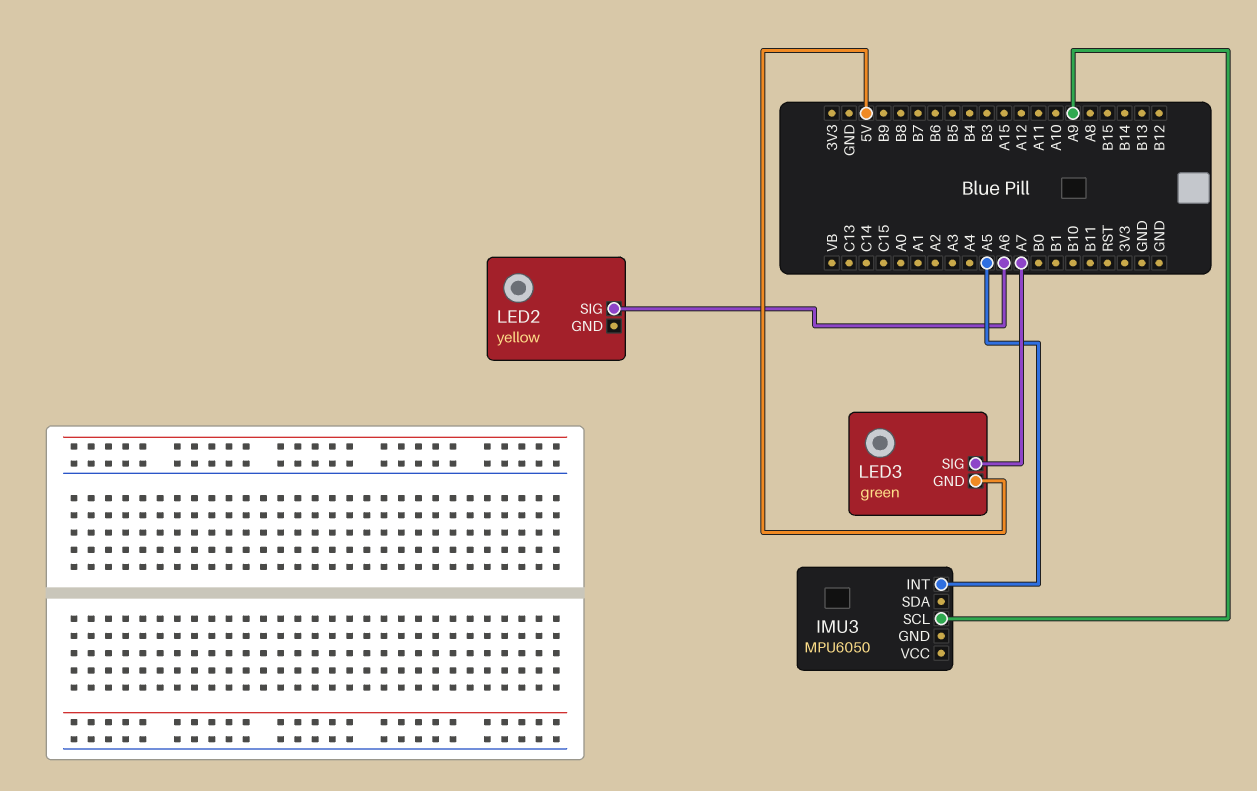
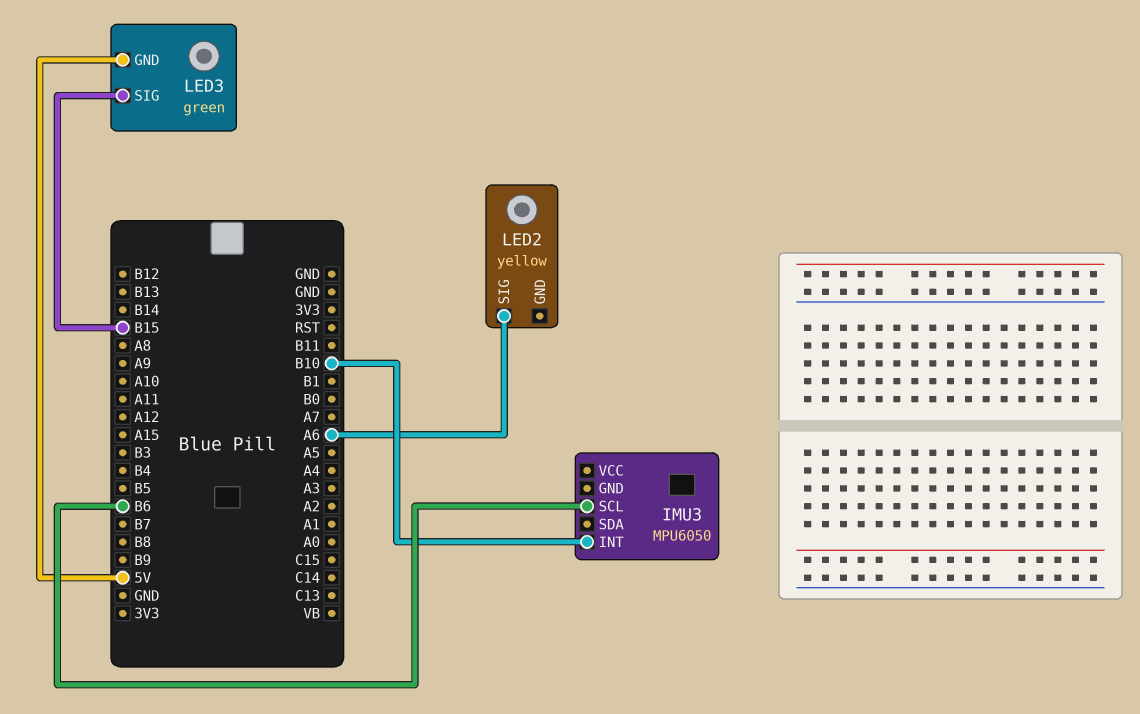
IMU3 pin INT: A5 -> B10
IMU3 pin SCL: A9 -> B6
LED3 pin SIG: A7 -> B15

